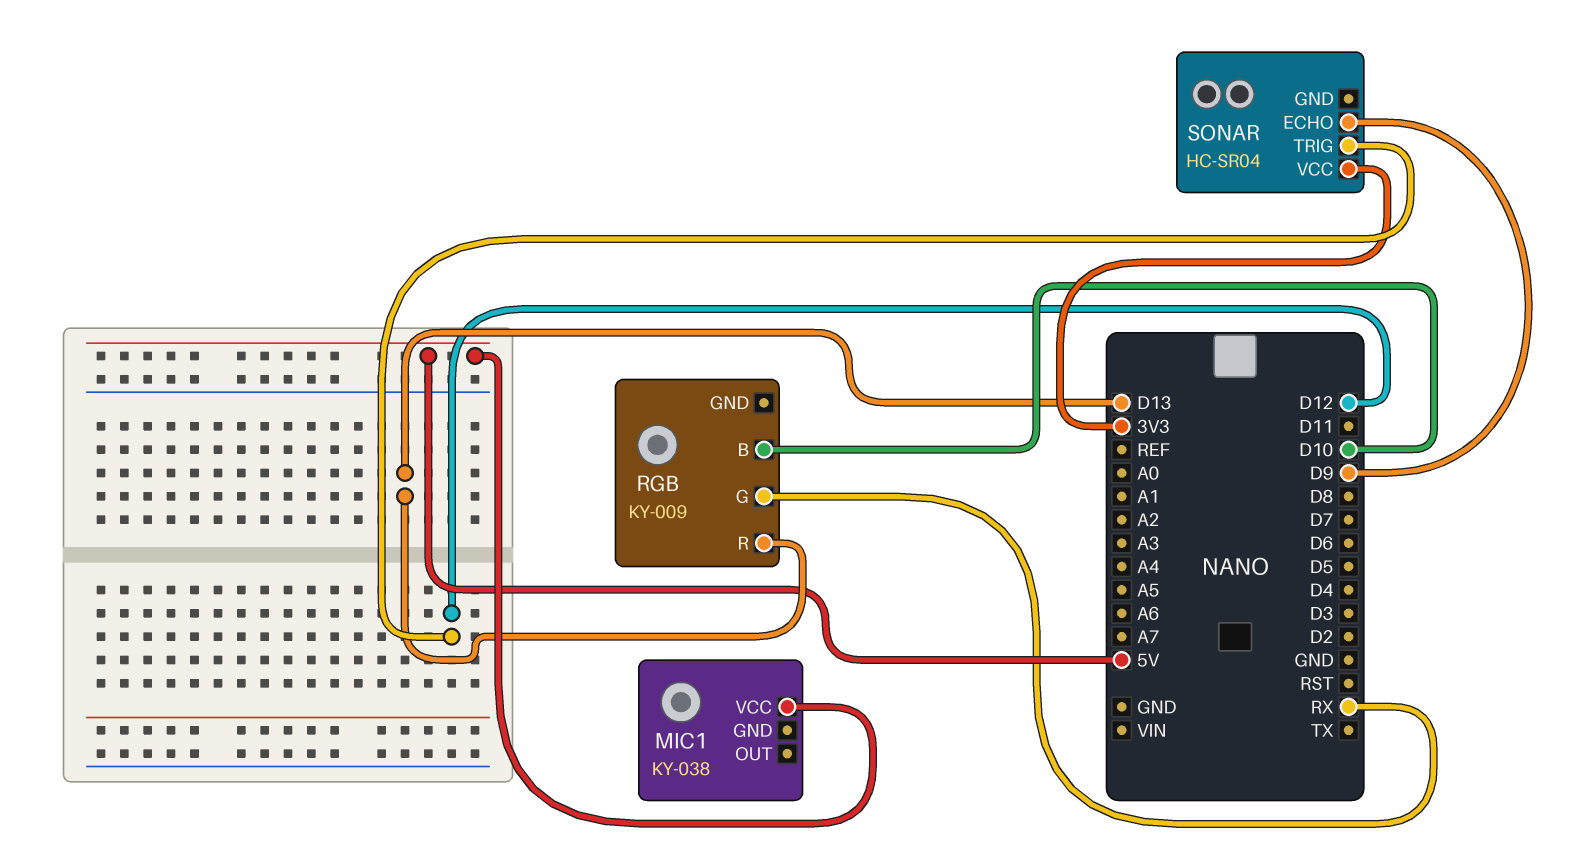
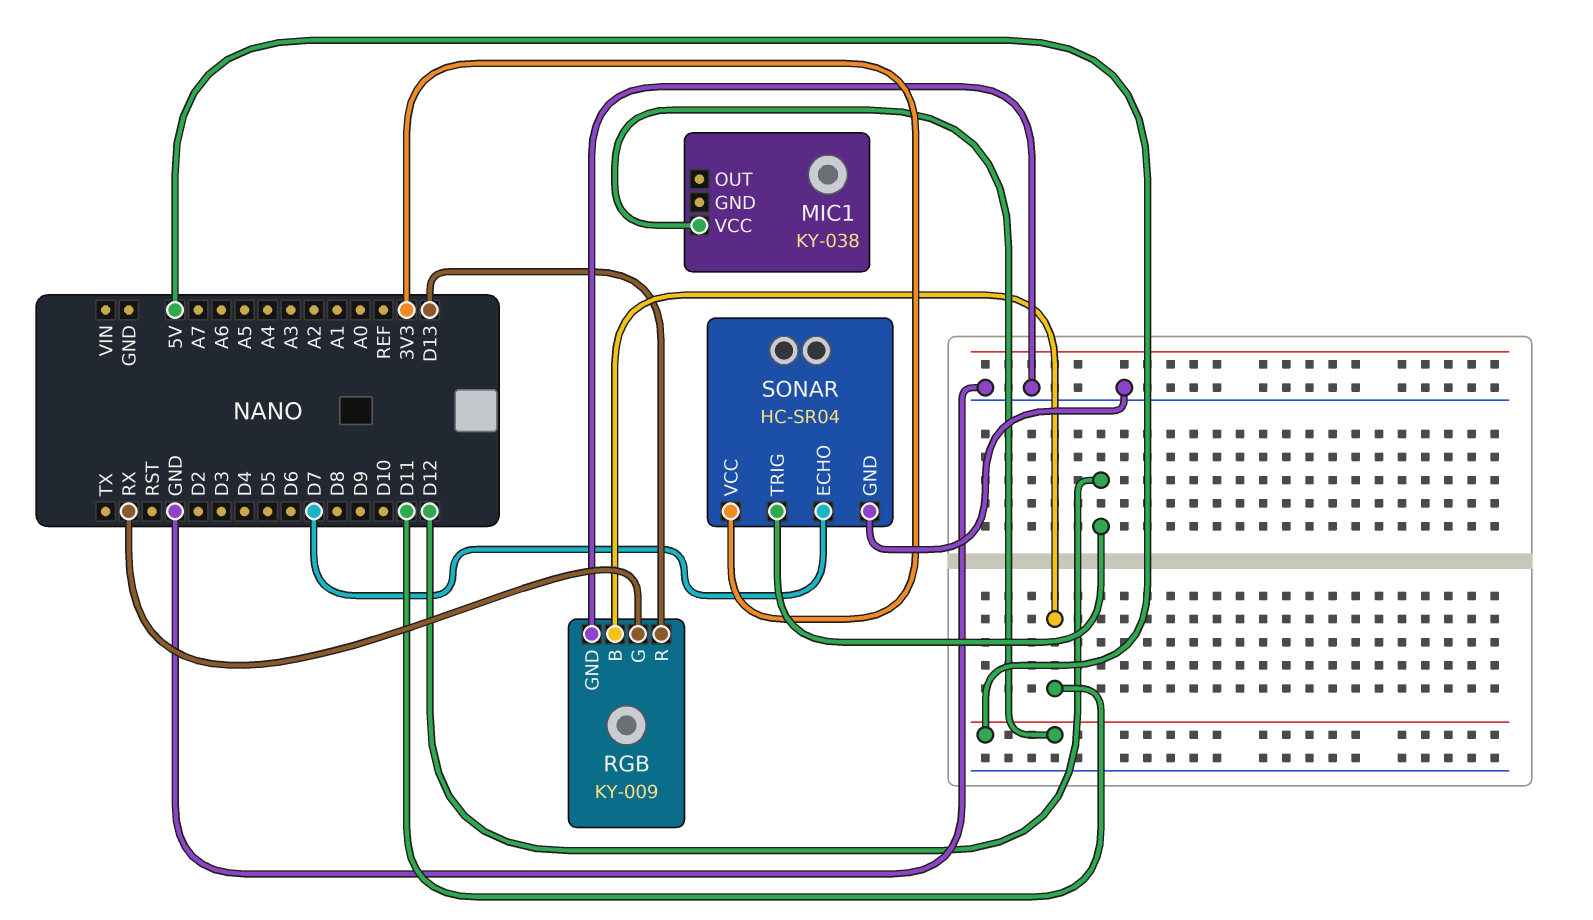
RGB pin B: D10 -> D11
RGB pin GND: none -> GND
SONAR pin ECHO: D9 -> D7
SONAR pin GND: none -> GND

